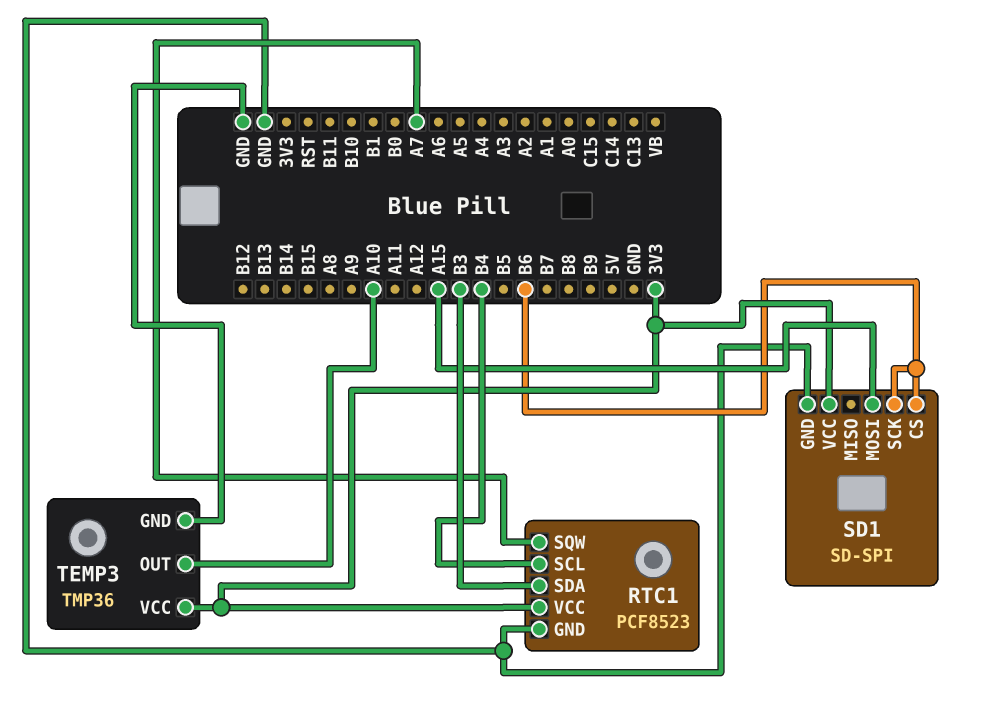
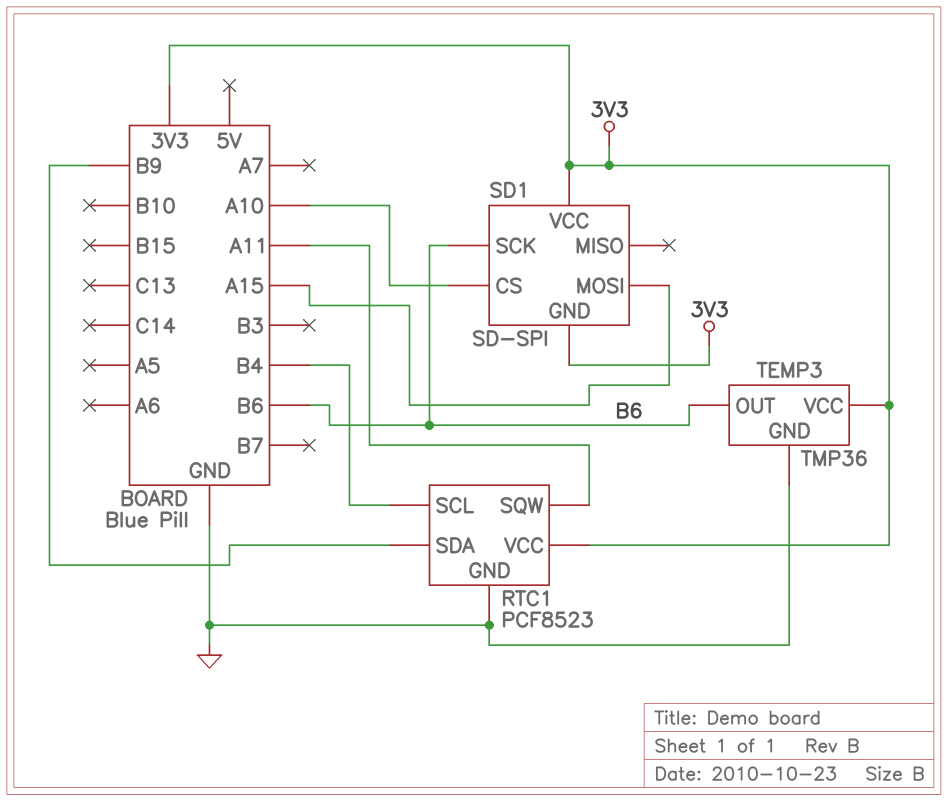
RTC1 pin SDA: B3 -> B9
RTC1 pin SQW: A7 -> A11
SD1 pin CS: B6 -> A10
SD1 pin GND: GND -> 3V3
TEMP3 pin OUT: A10 -> B6

